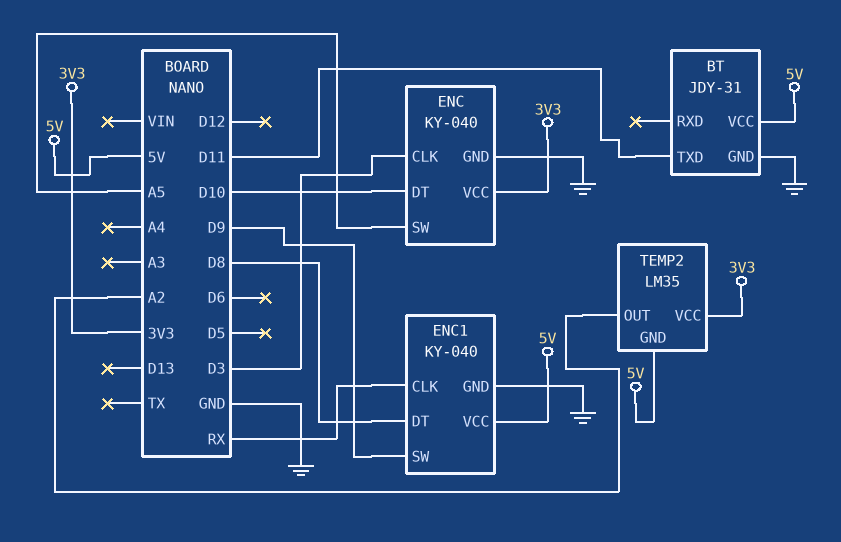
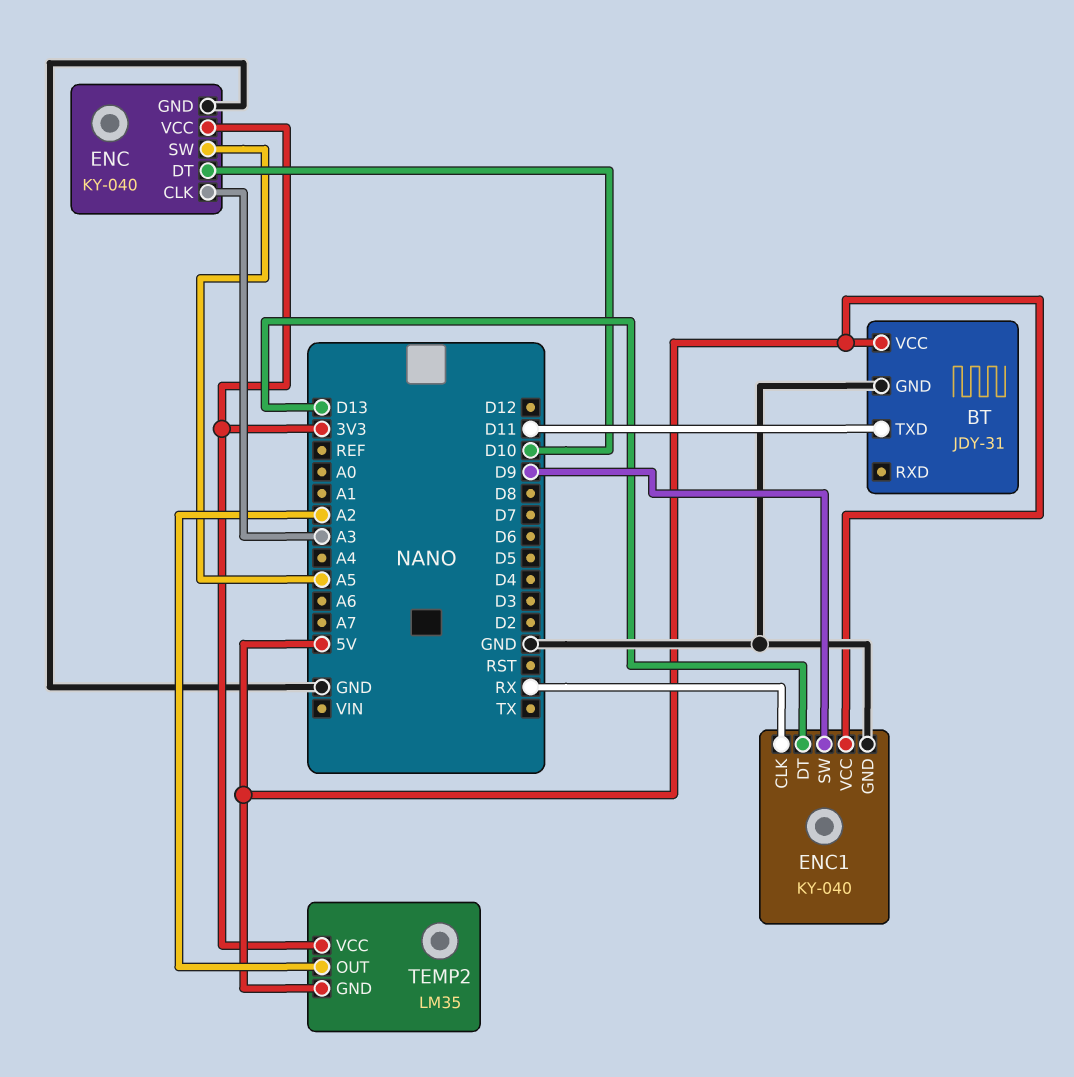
ENC pin CLK: D3 -> A3
ENC1 pin DT: D8 -> D13

